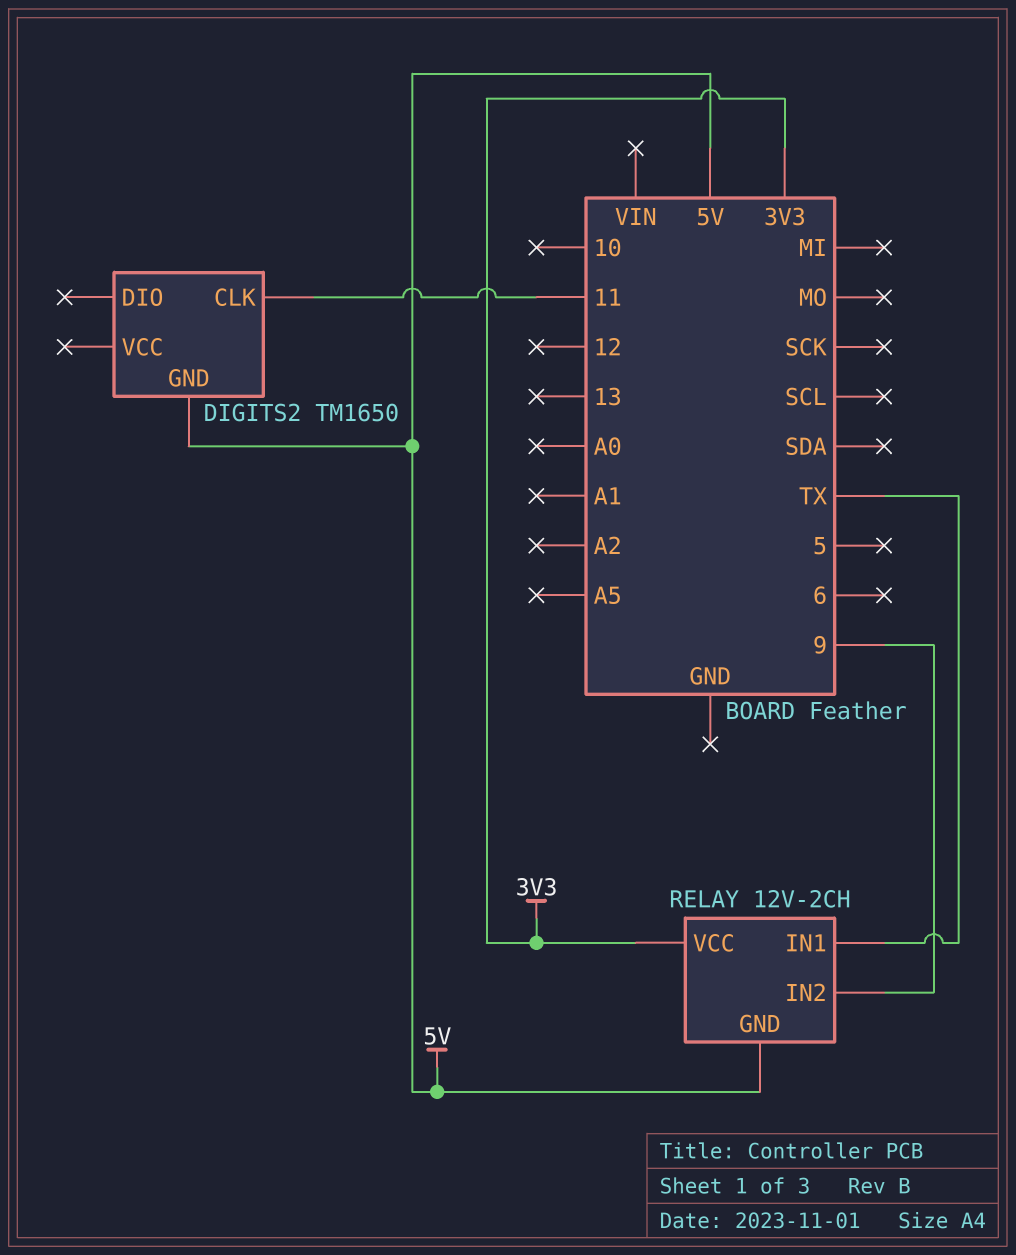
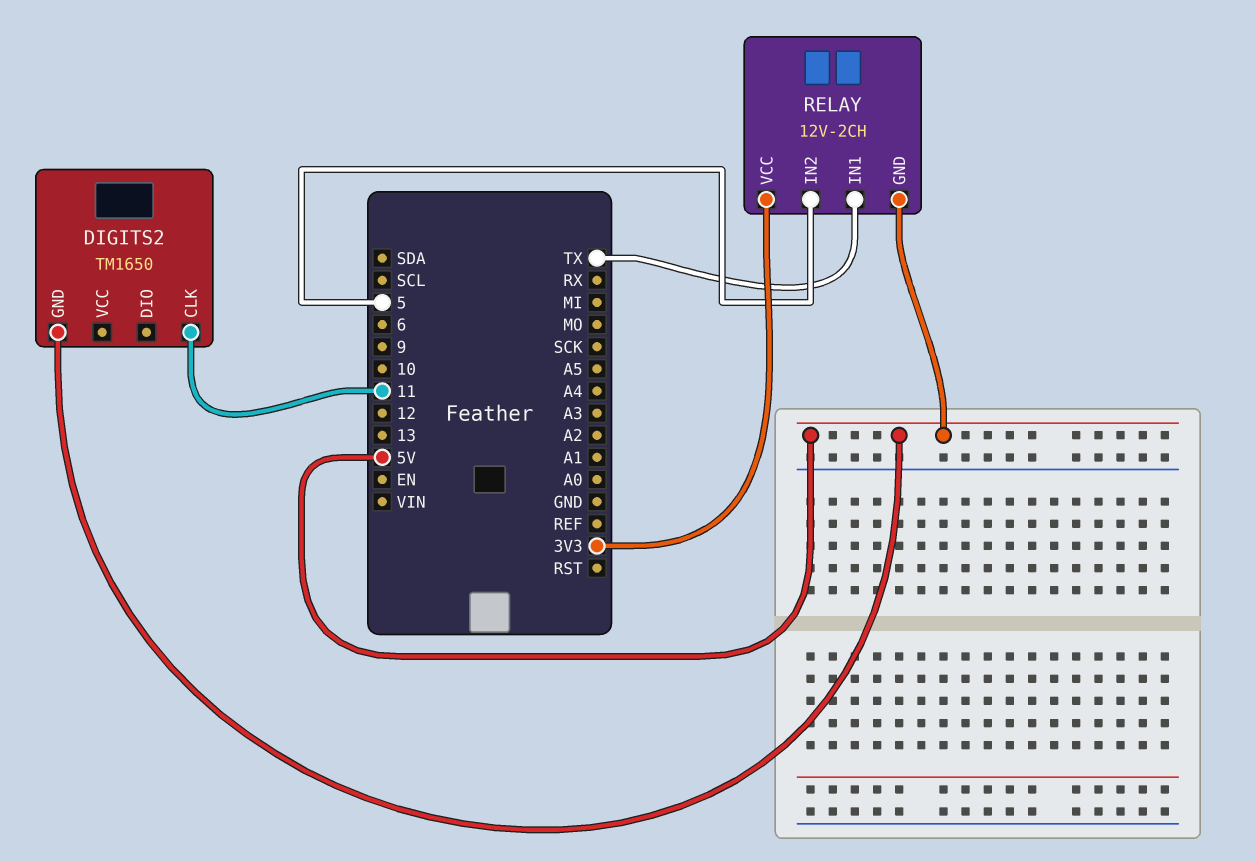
RELAY pin IN2: 9 -> 5

